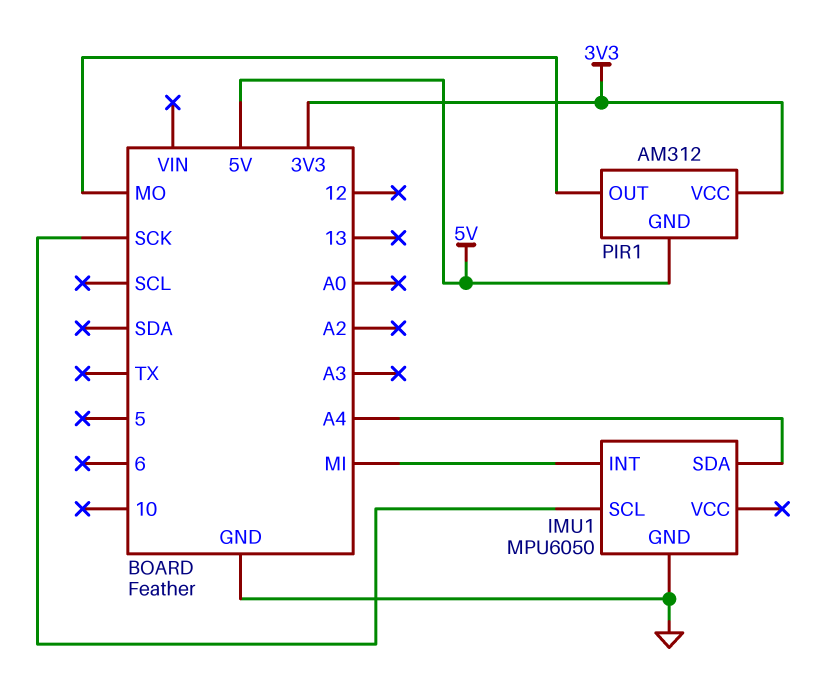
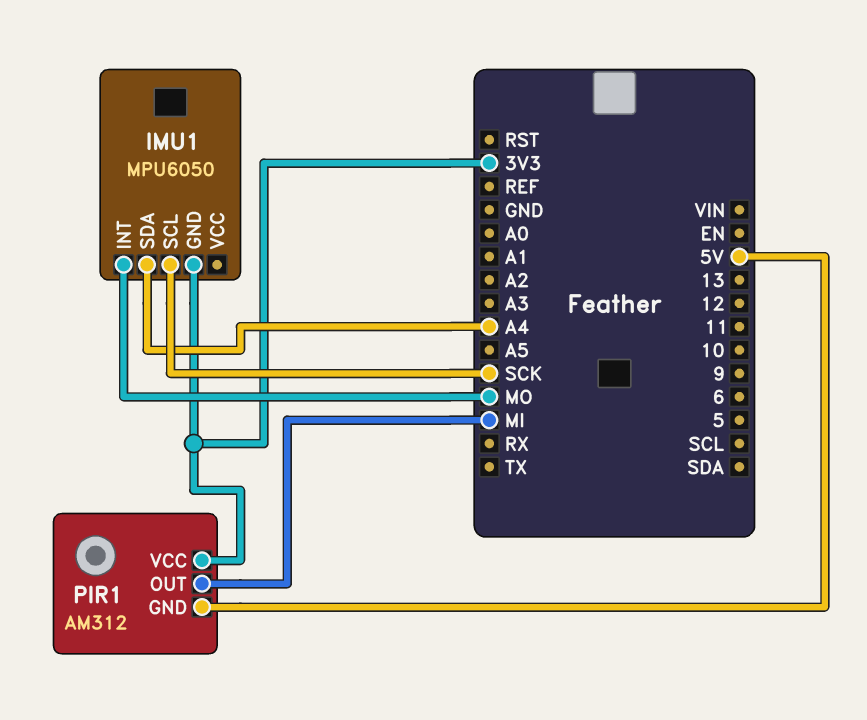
IMU1 pin GND: GND -> 3V3
IMU1 pin INT: MI -> MO
PIR1 pin OUT: MO -> MI

